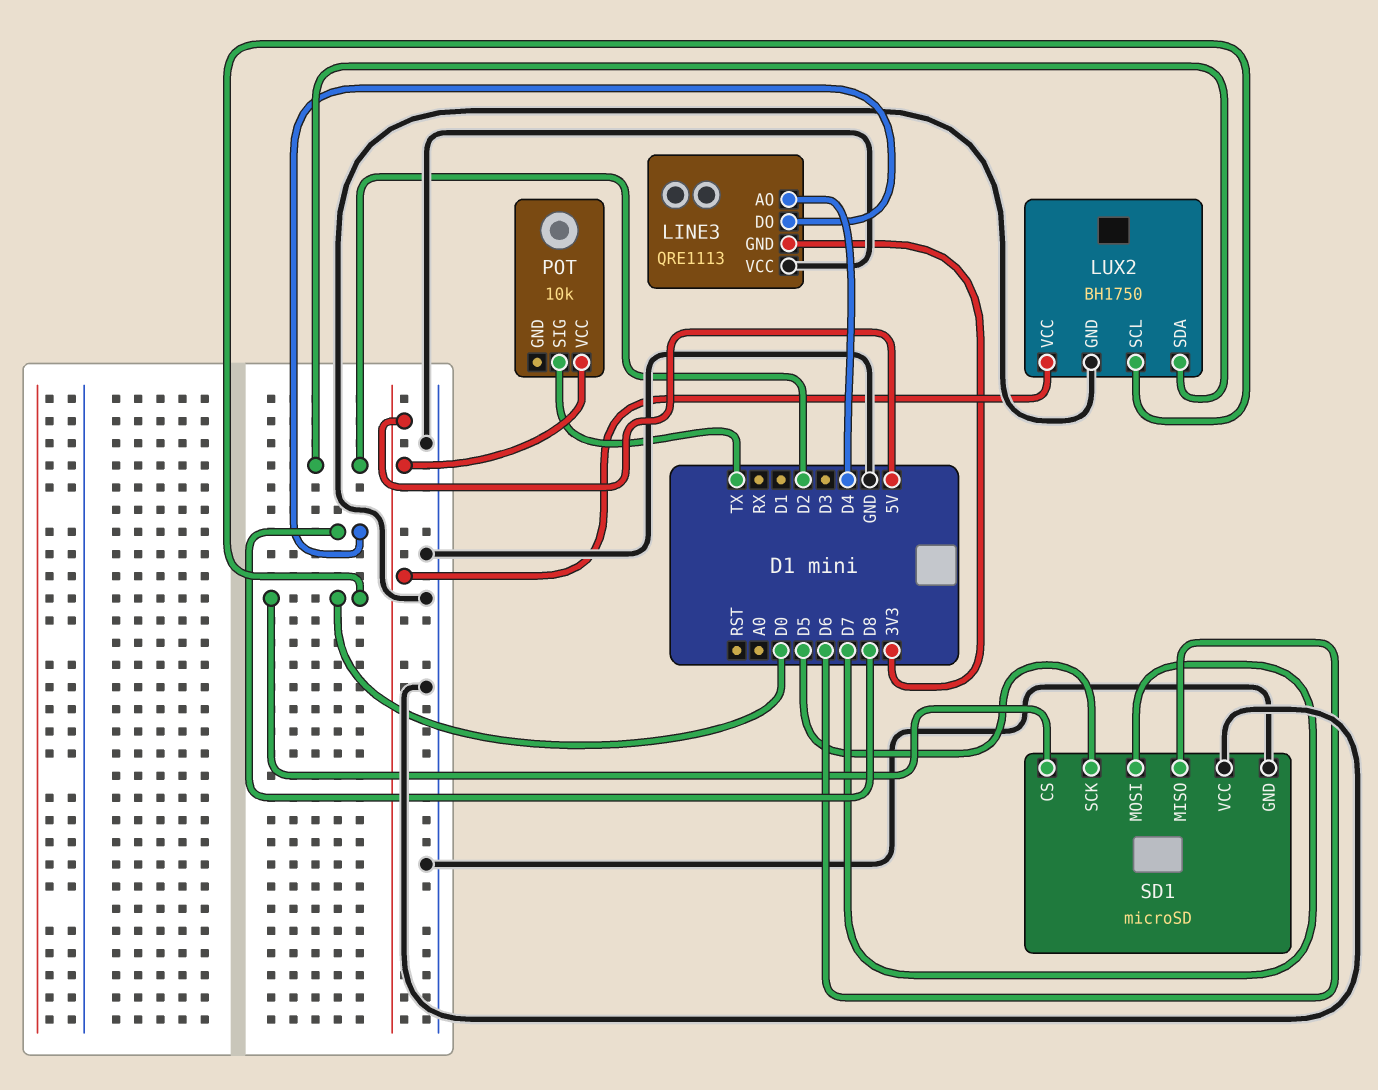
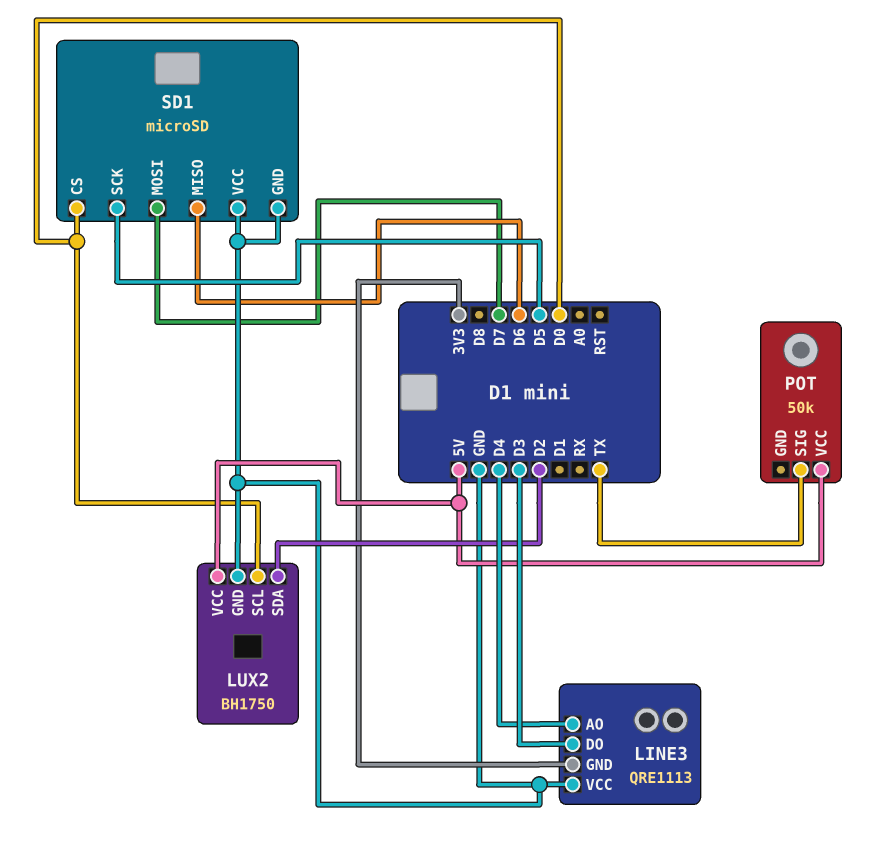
LINE3 pin DO: D8 -> D3
POT: 10k -> 50k

